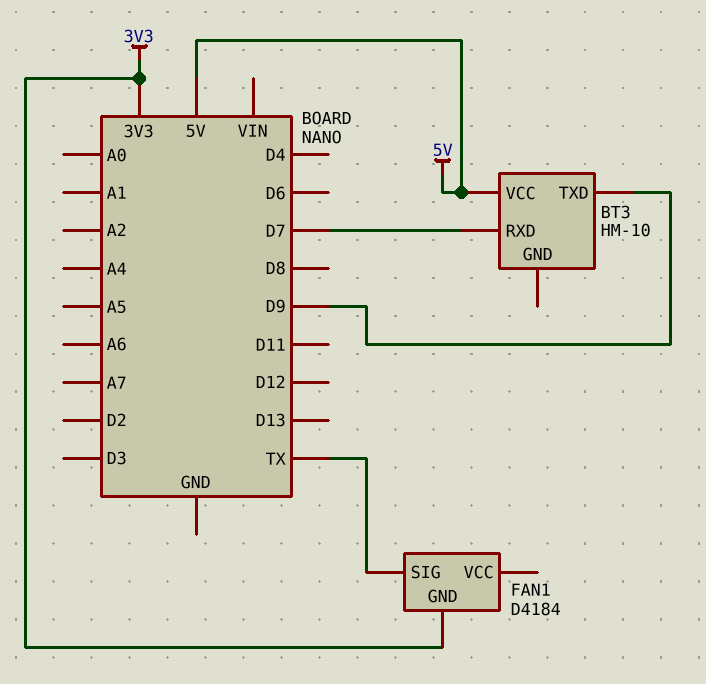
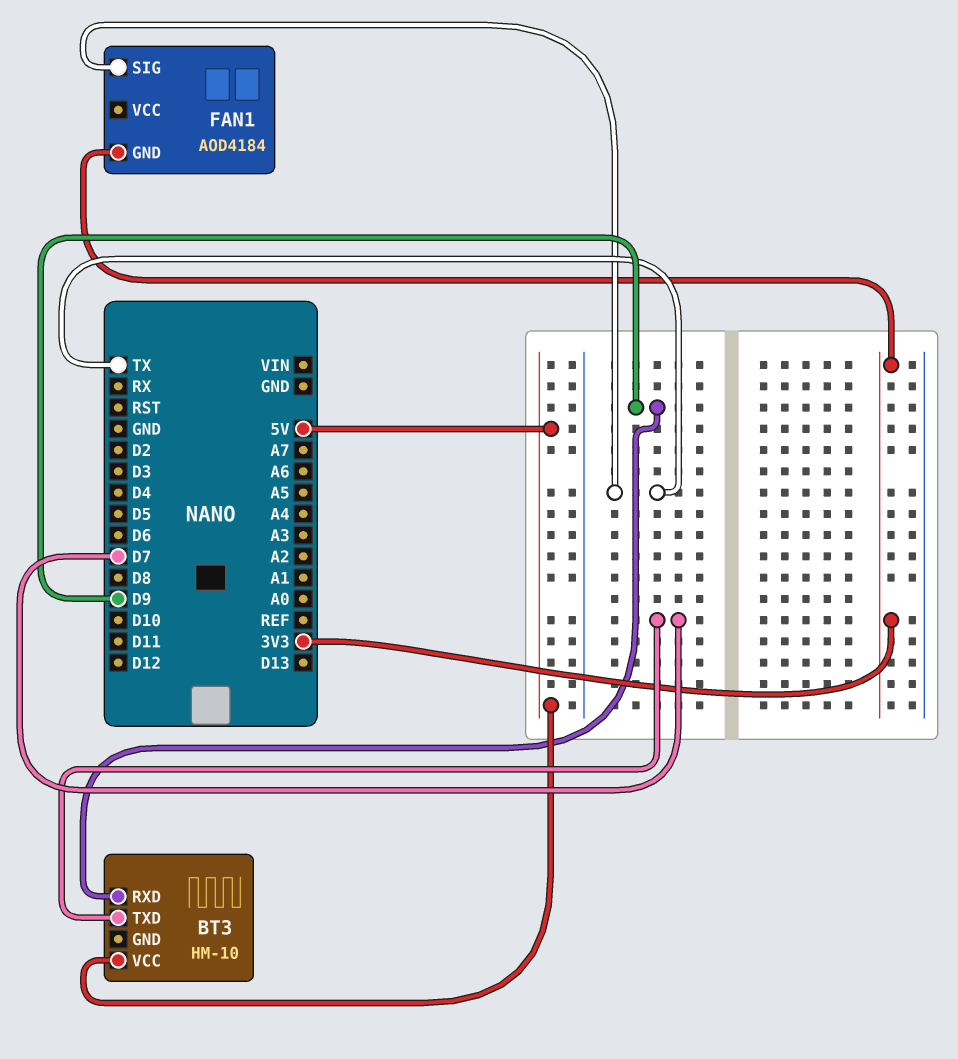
BT3 pin RXD: D7 -> D9
BT3 pin TXD: D9 -> D7
FAN1: D4184 -> AOD4184

